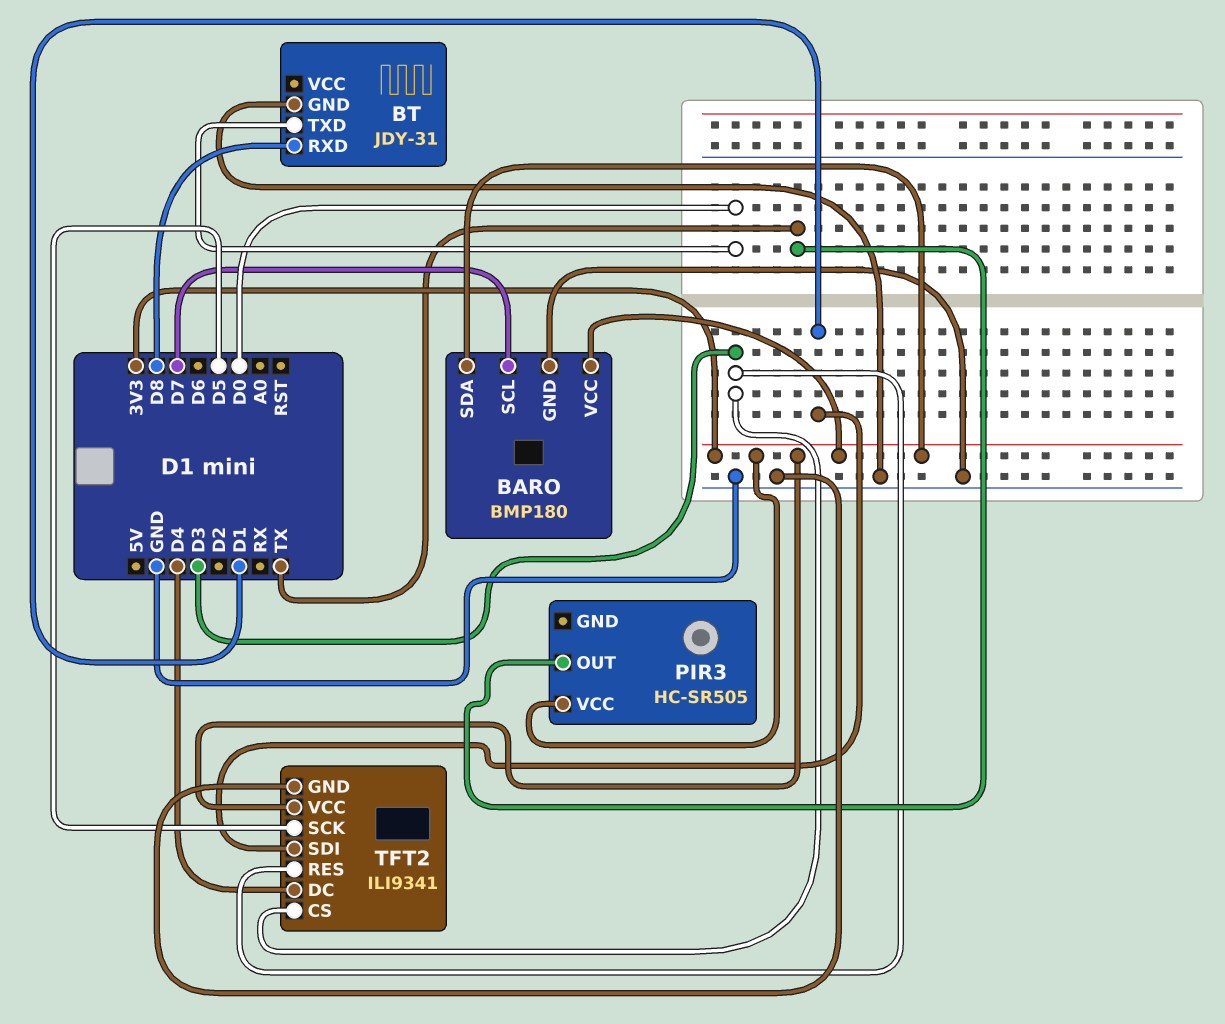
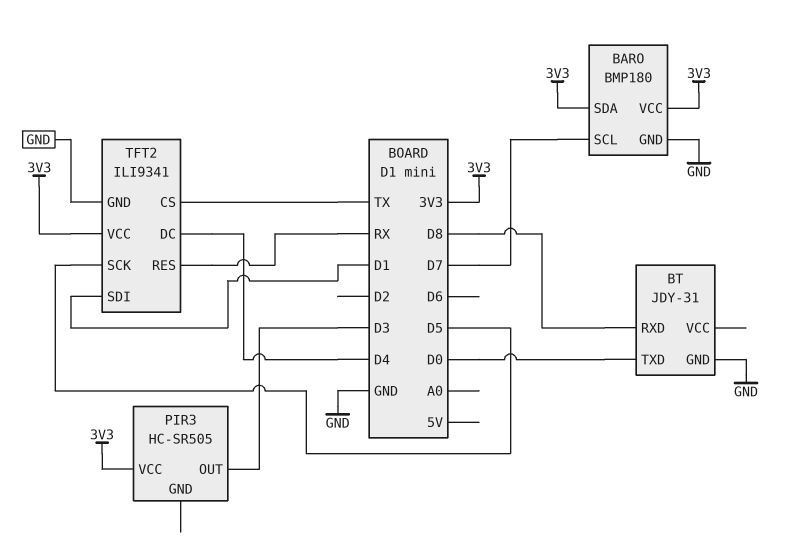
PIR3 pin OUT: TX -> D3
TFT2 pin CS: D3 -> TX
TFT2 pin RES: D3 -> RX

